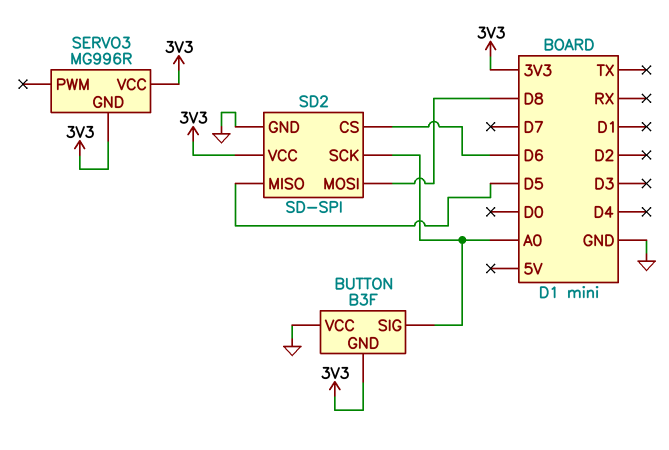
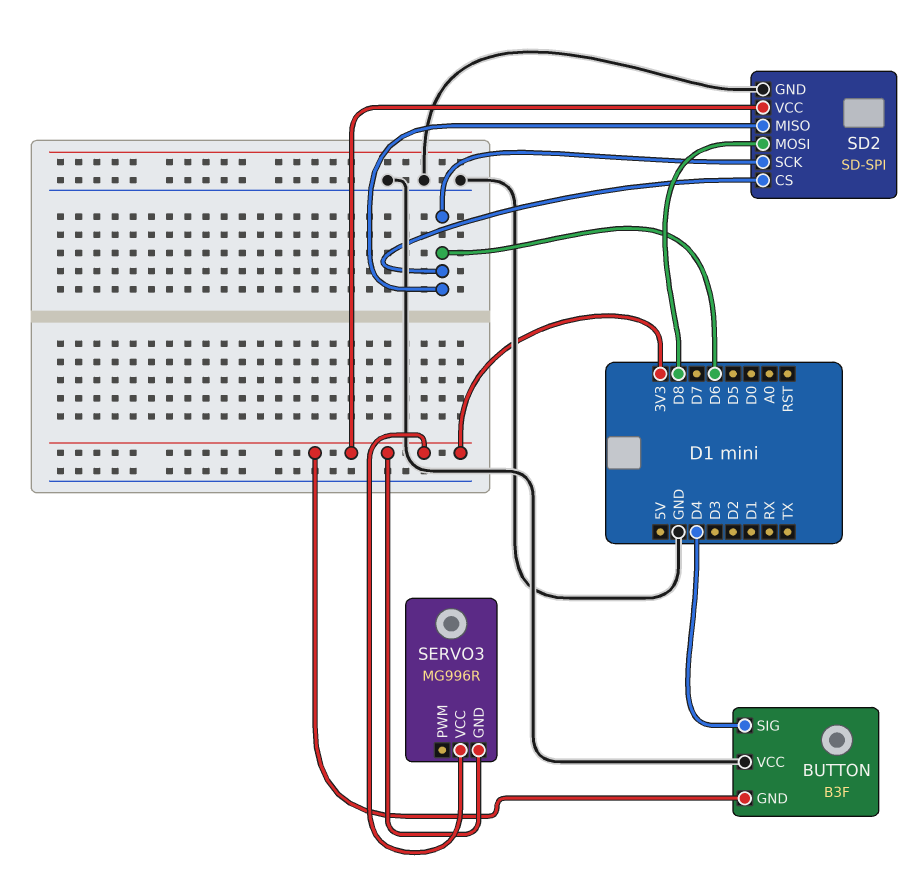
BUTTON pin SIG: A0 -> D4
SD2 pin MISO: D5 -> D6
SD2 pin SCK: A0 -> D6

